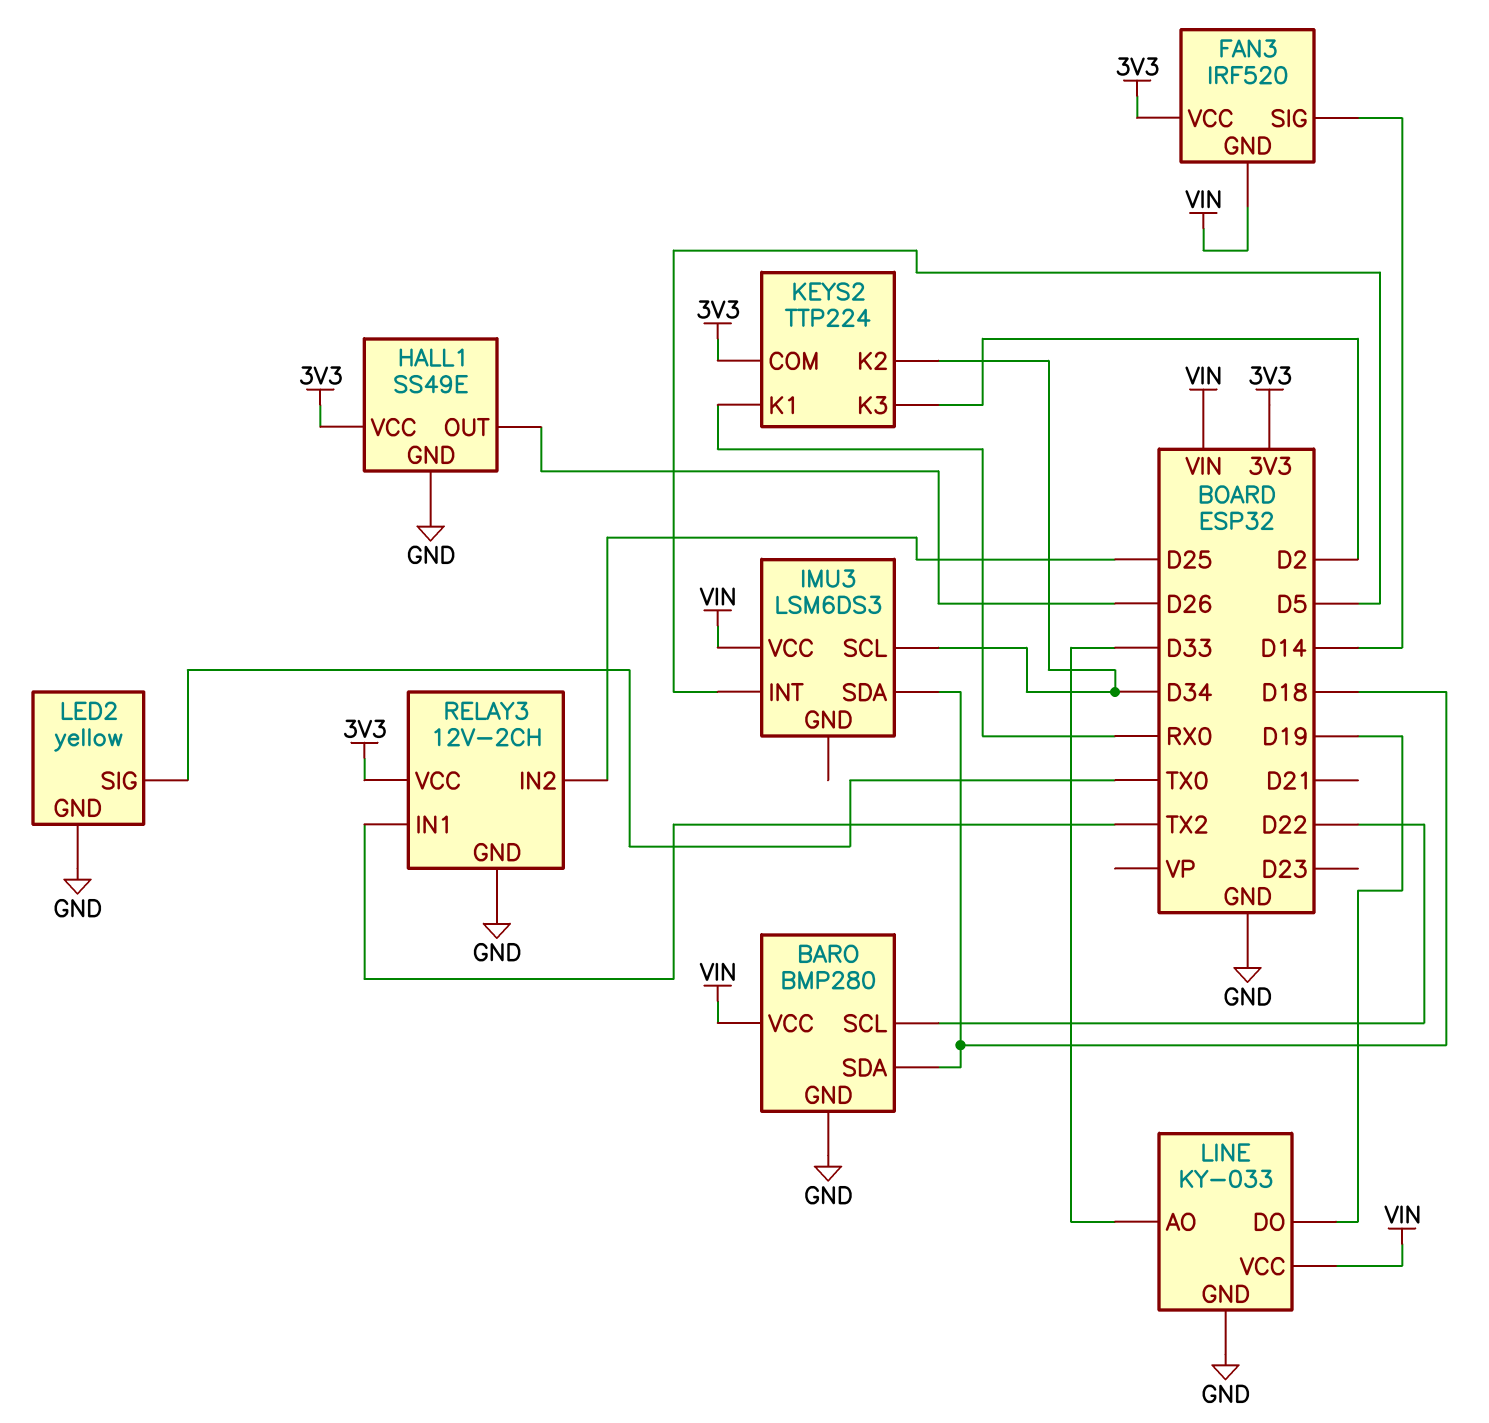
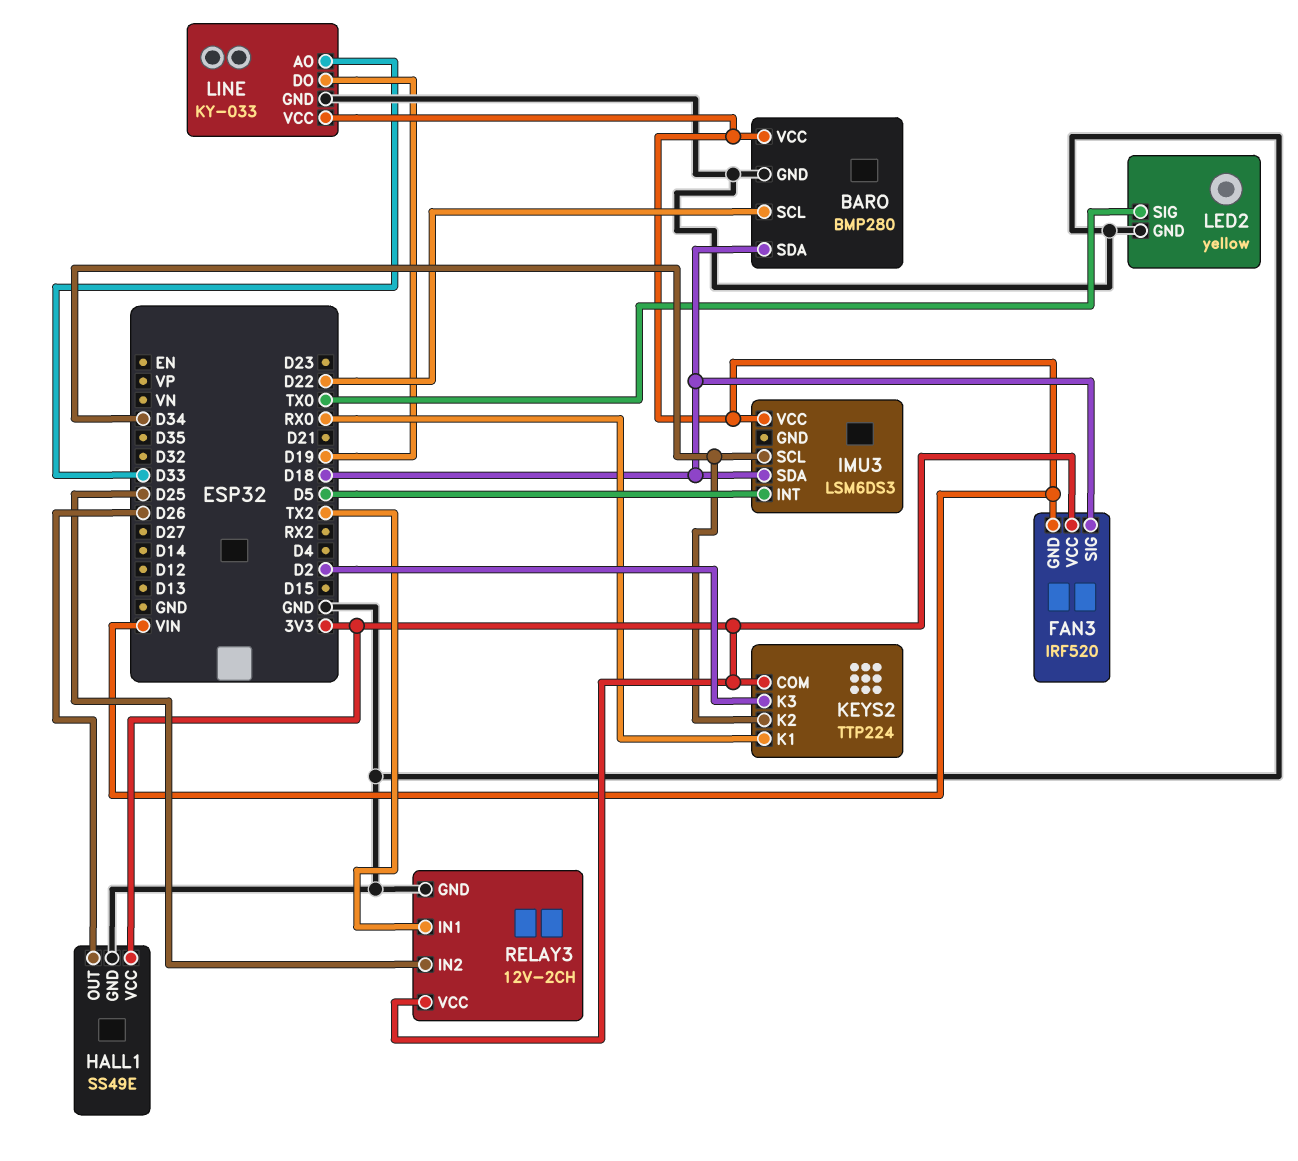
FAN3 pin SIG: D14 -> D18

